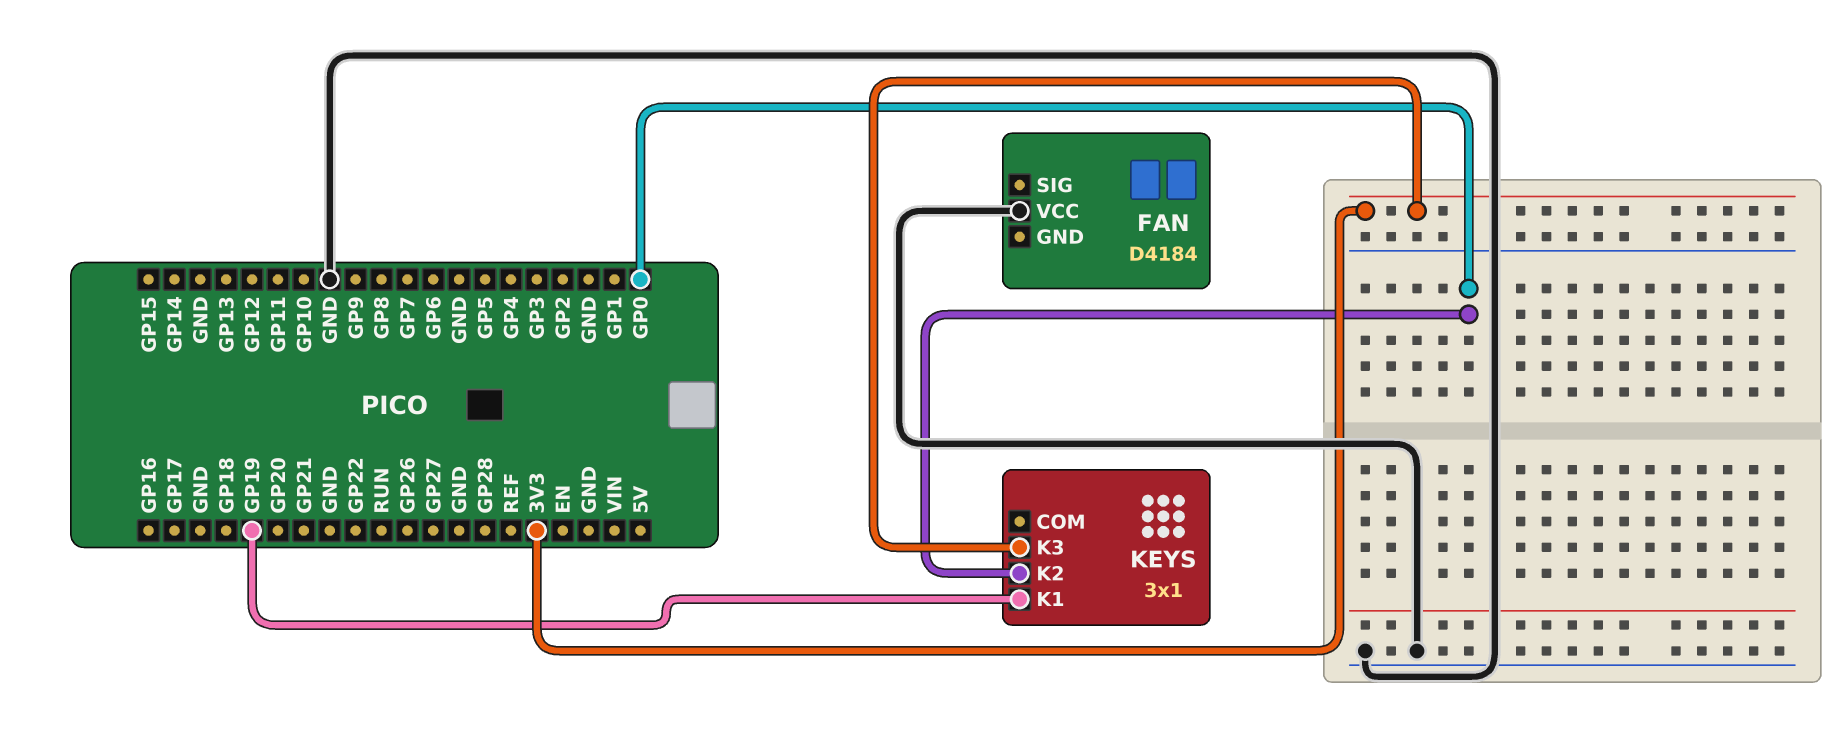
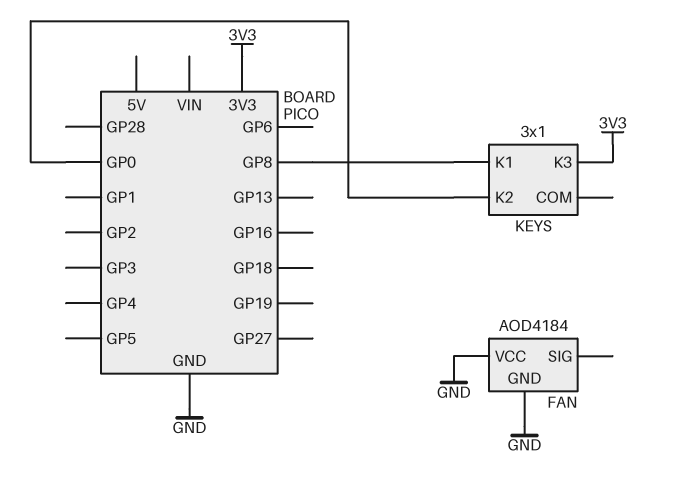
FAN: D4184 -> AOD4184
FAN pin GND: none -> GND
KEYS pin K1: GP19 -> GP8

